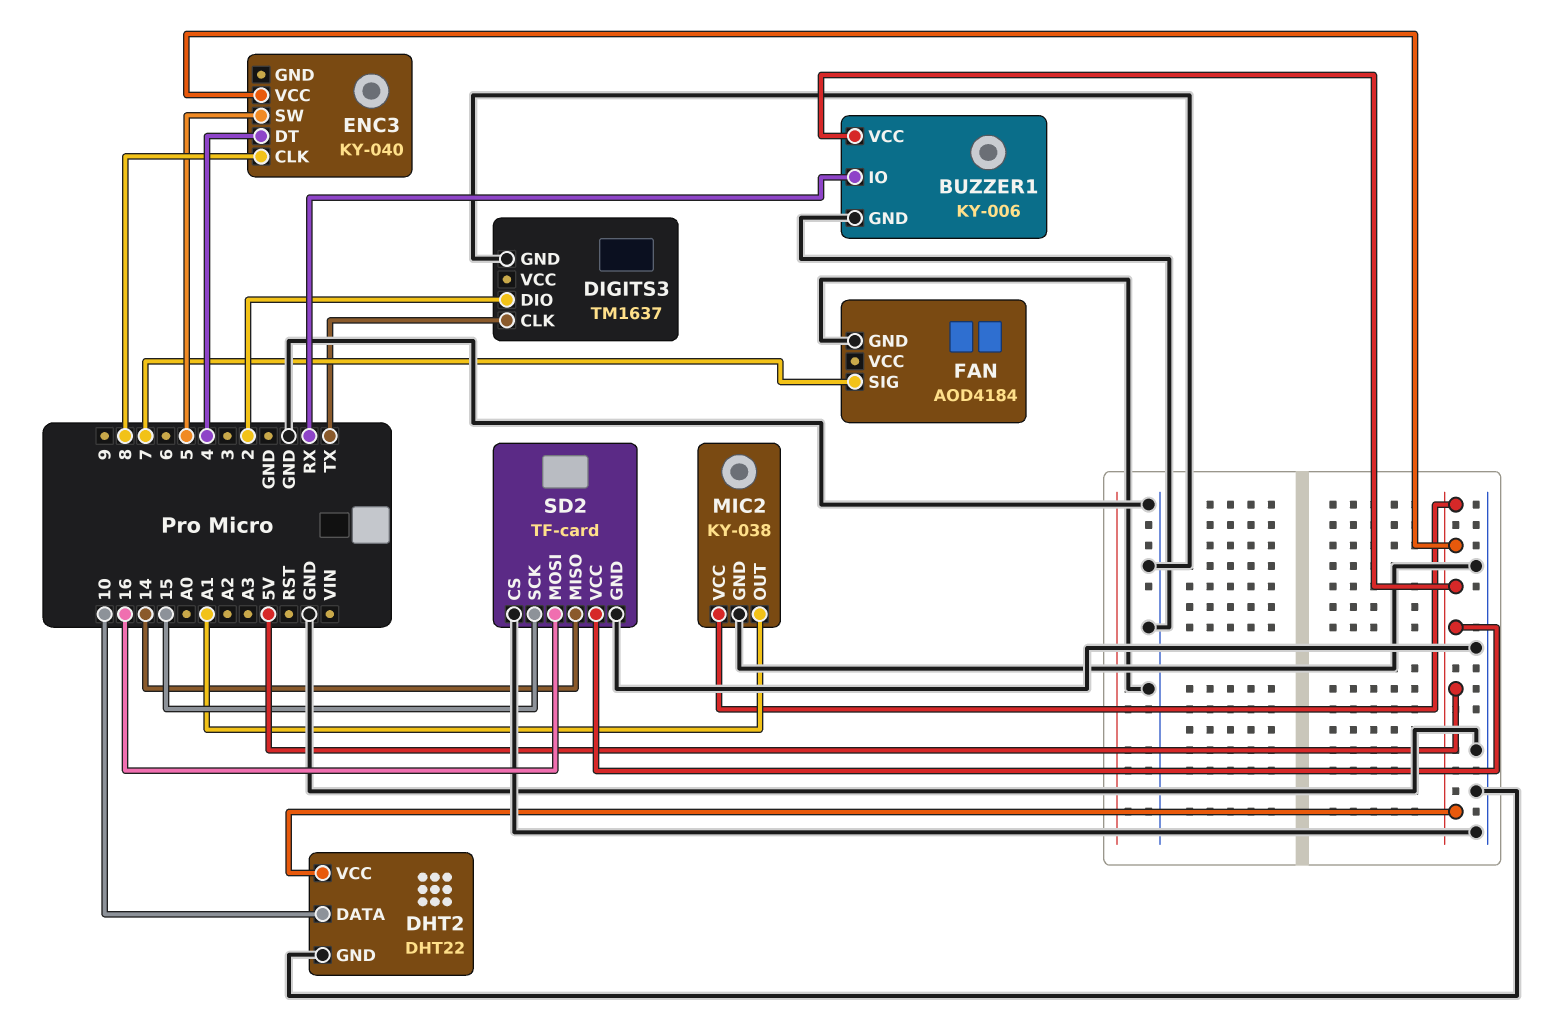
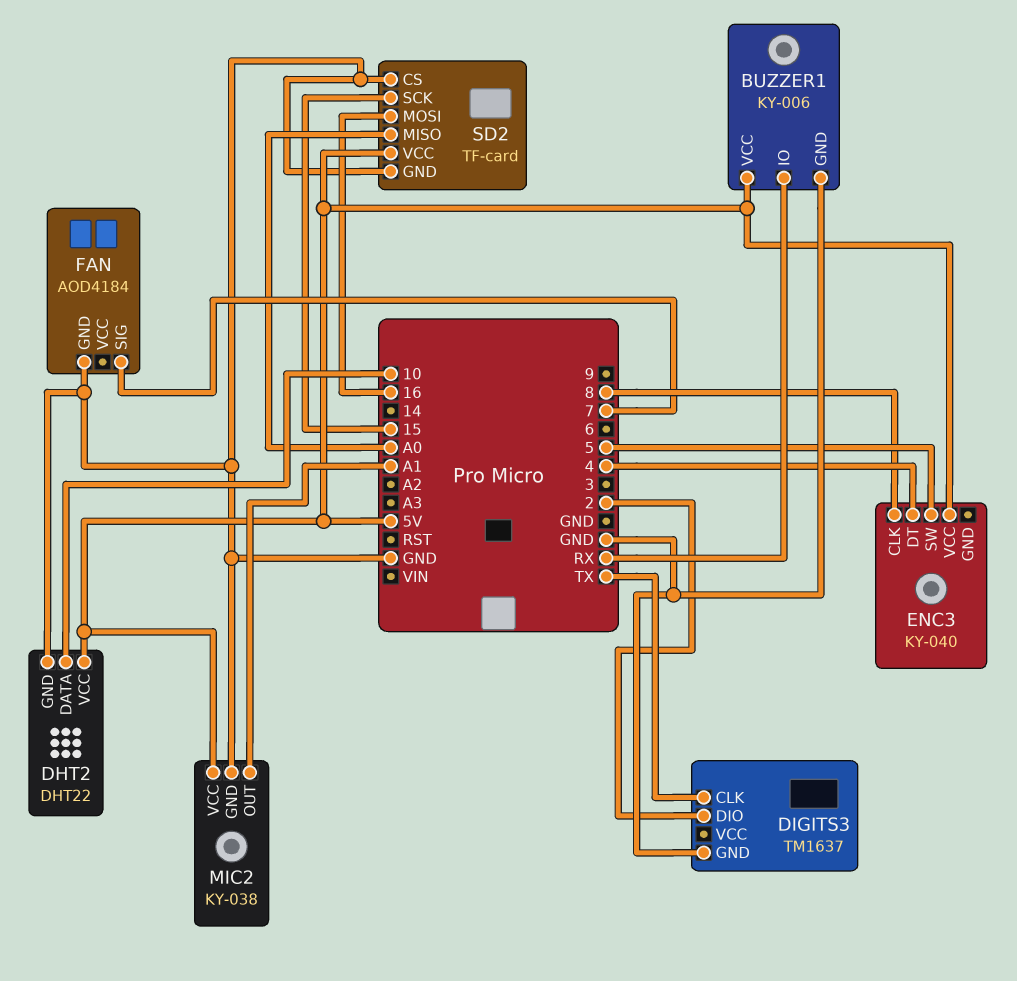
SD2 pin MISO: 14 -> A0

